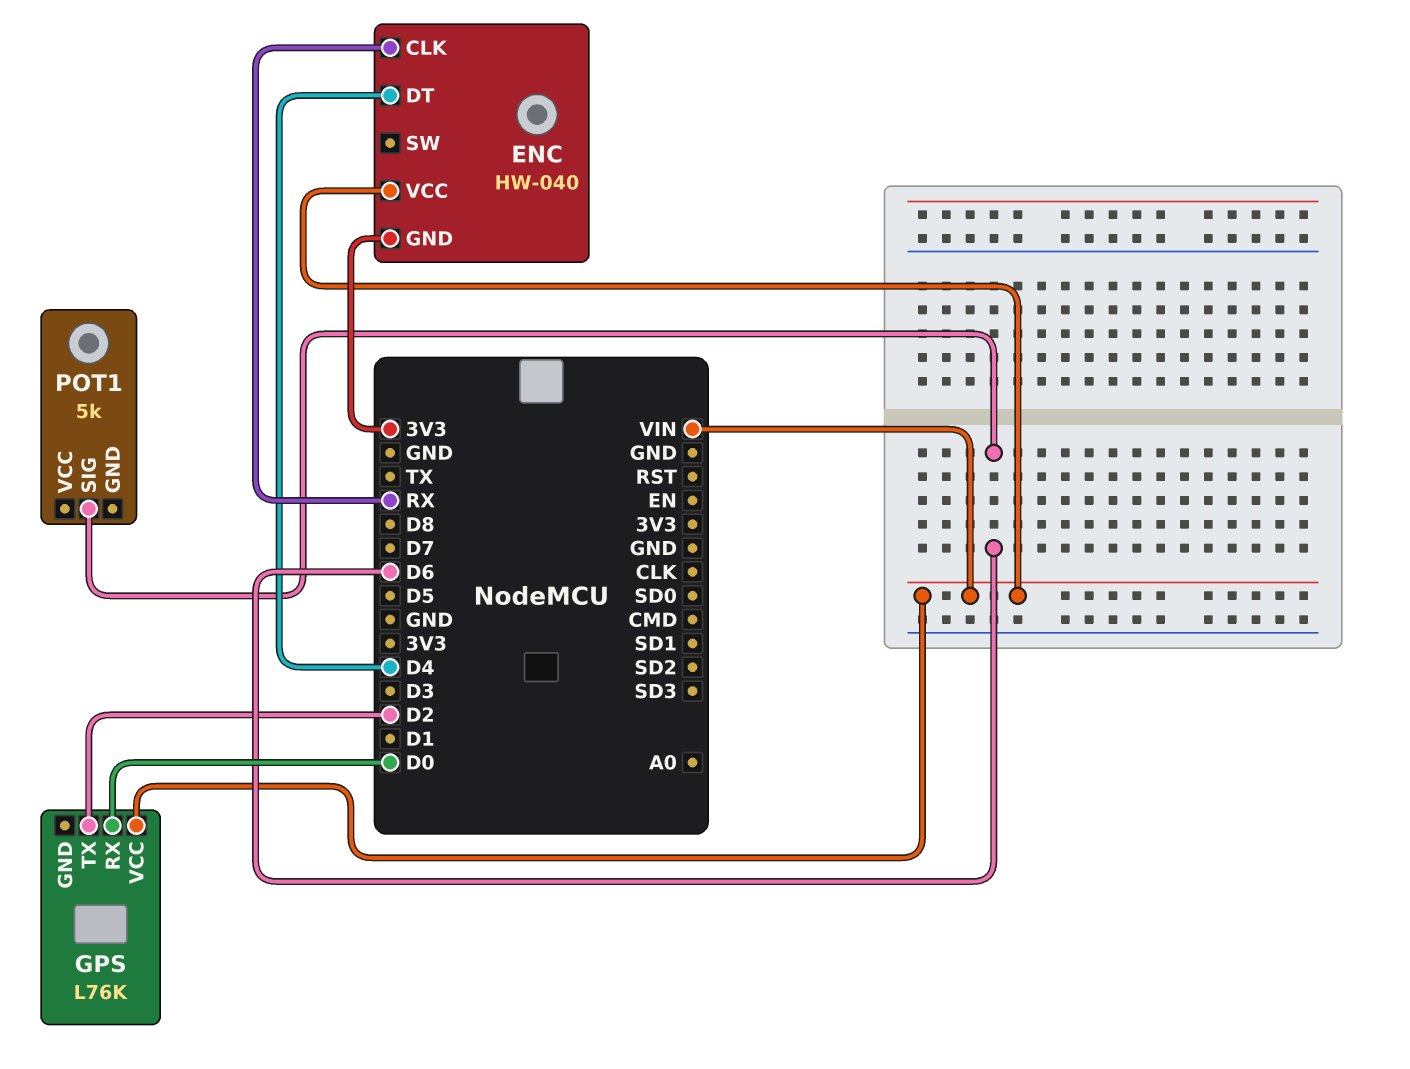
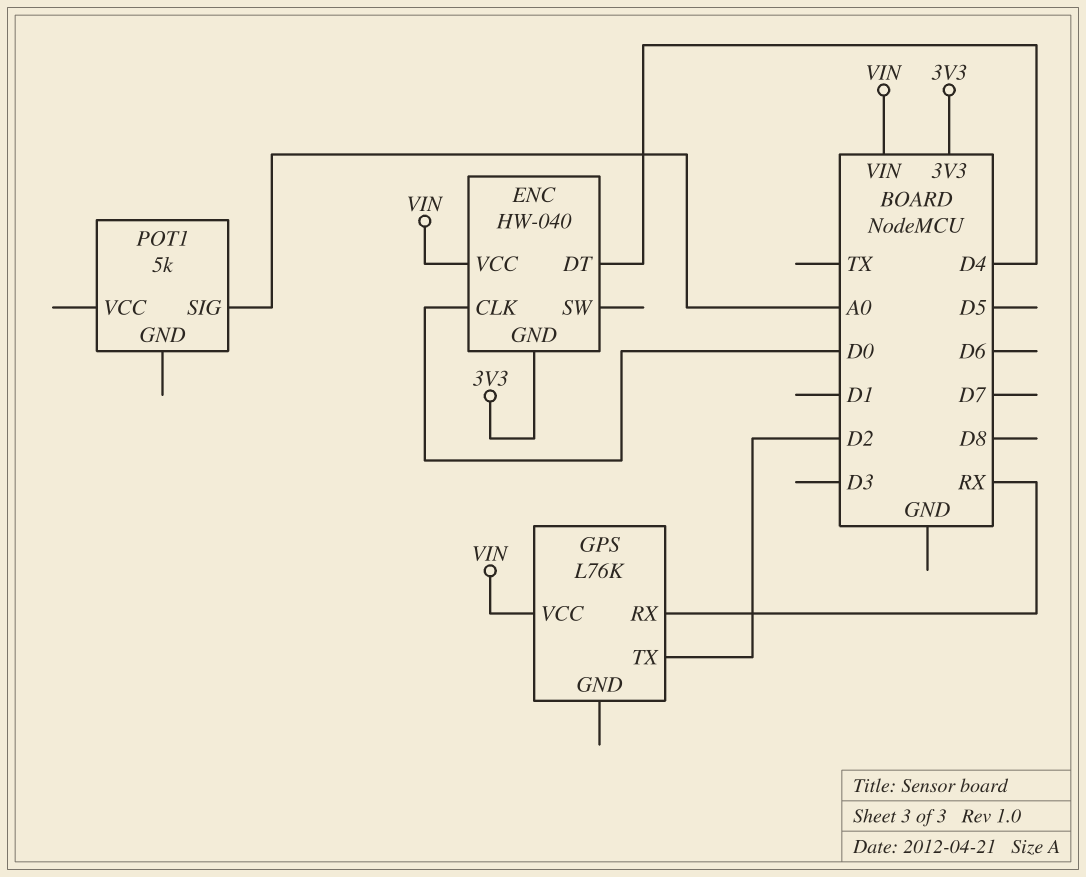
ENC pin CLK: RX -> D0
GPS pin RX: D0 -> RX
POT1 pin SIG: D6 -> A0

